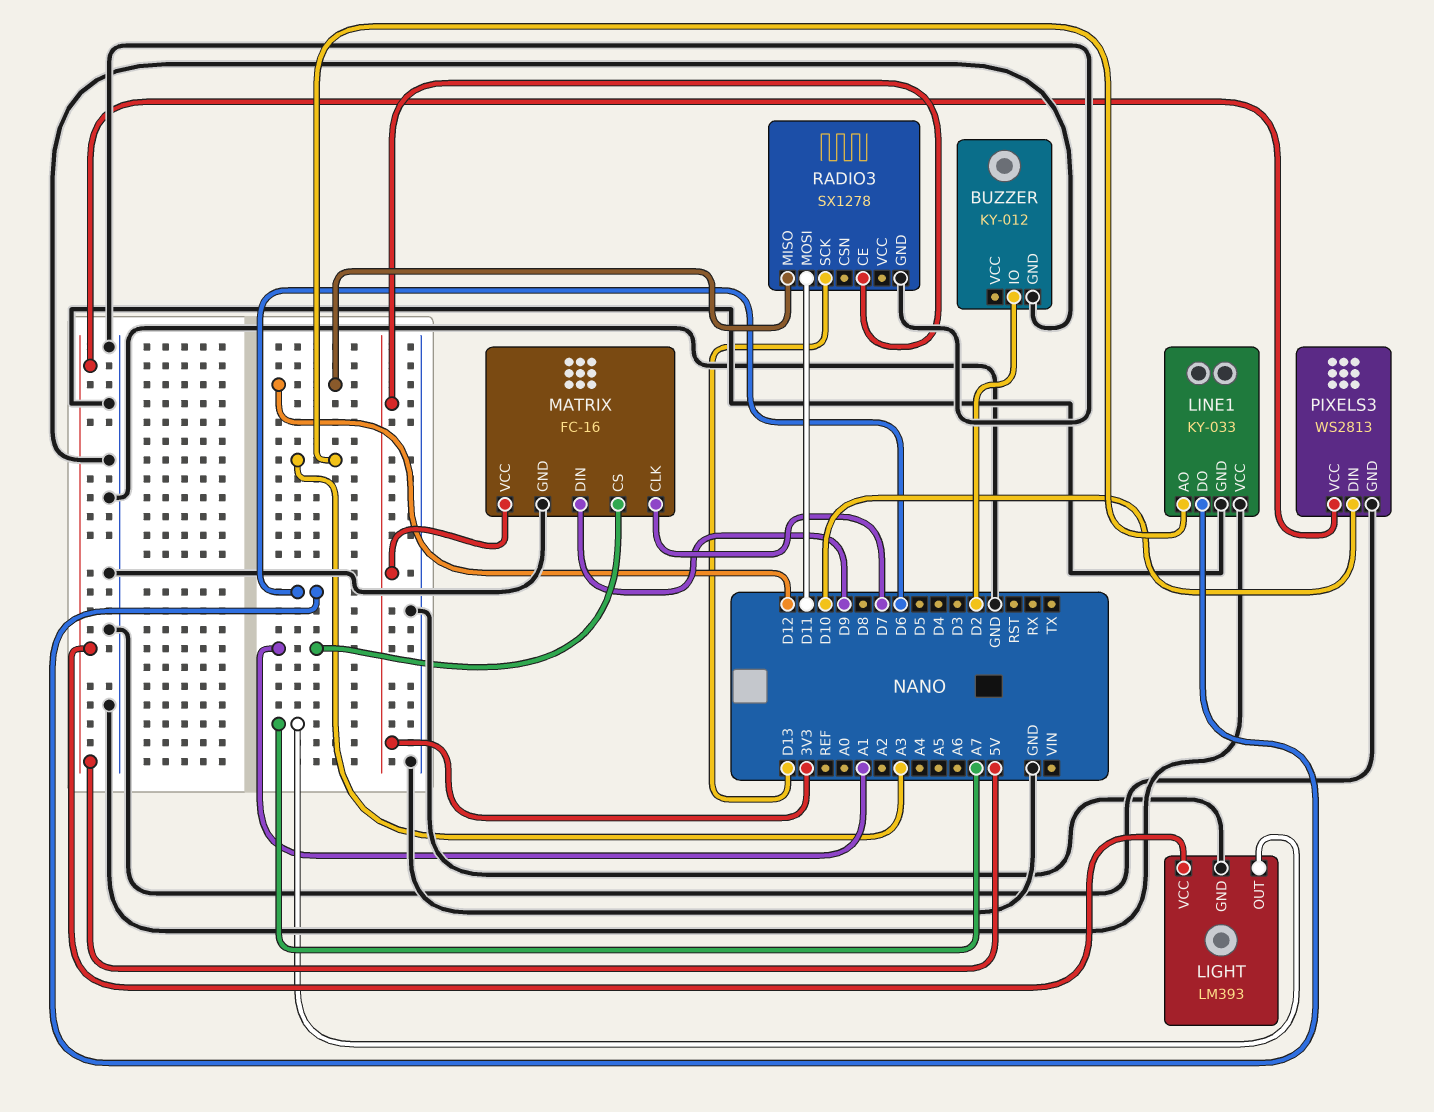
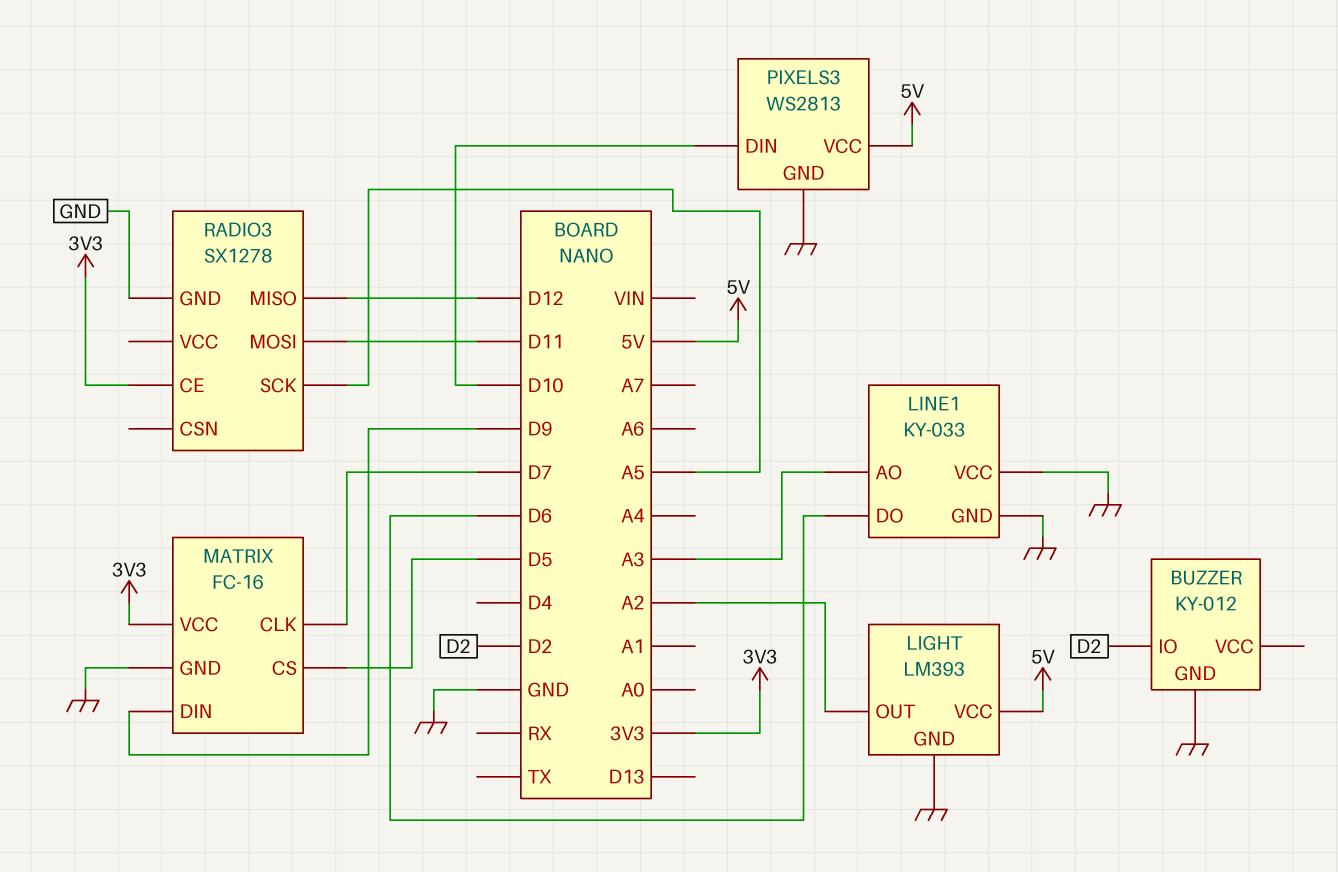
LIGHT pin OUT: A7 -> A2
MATRIX pin CS: A1 -> D5
RADIO3 pin SCK: D13 -> A5

